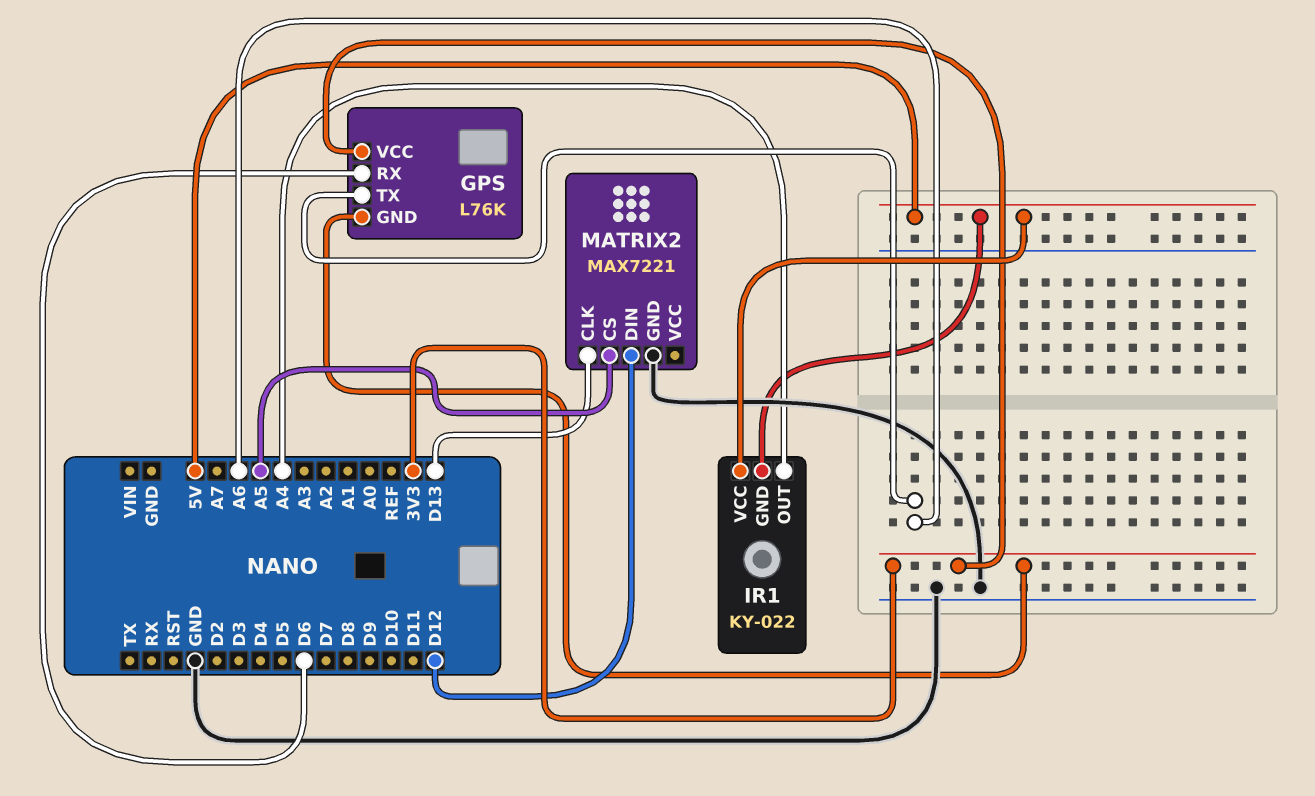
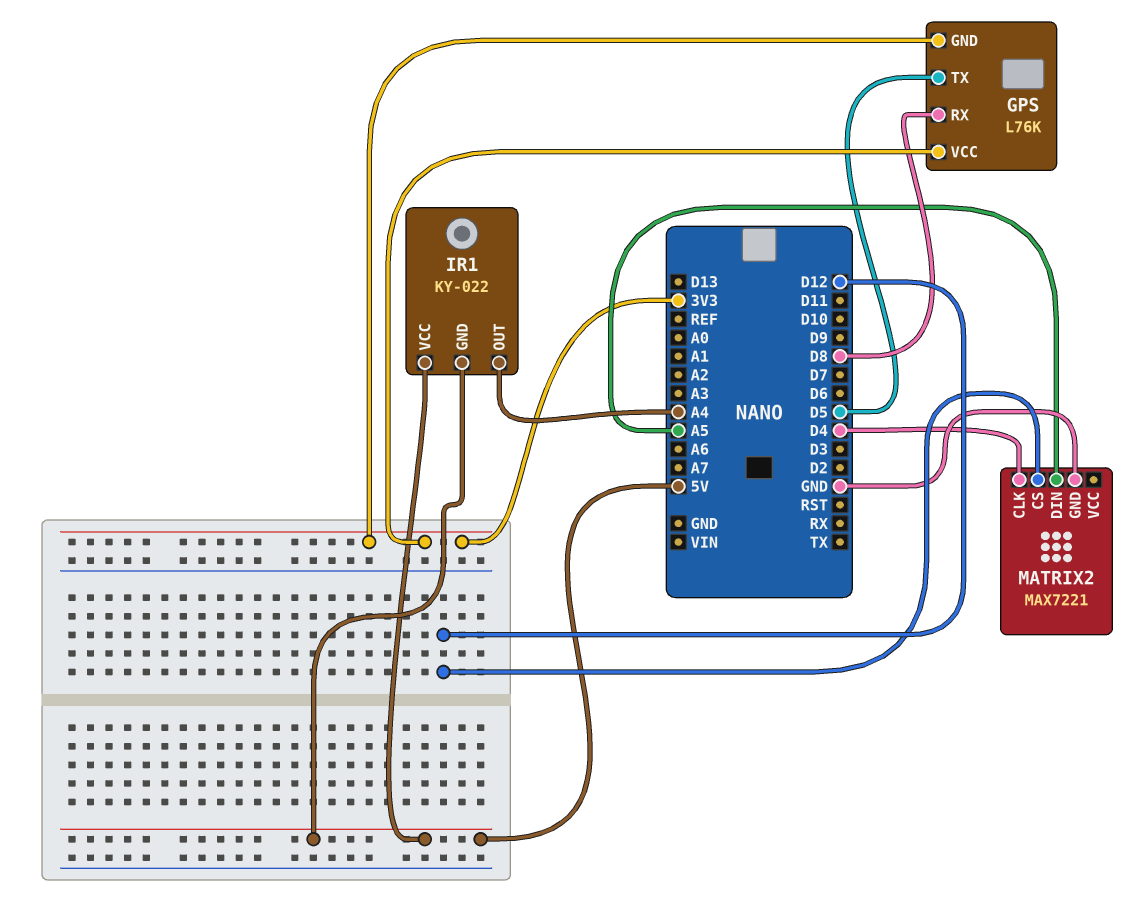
GPS pin RX: D6 -> D8
GPS pin TX: A6 -> D5
MATRIX2 pin CLK: D13 -> D4
MATRIX2 pin CS: A5 -> D12
MATRIX2 pin DIN: D12 -> A5

